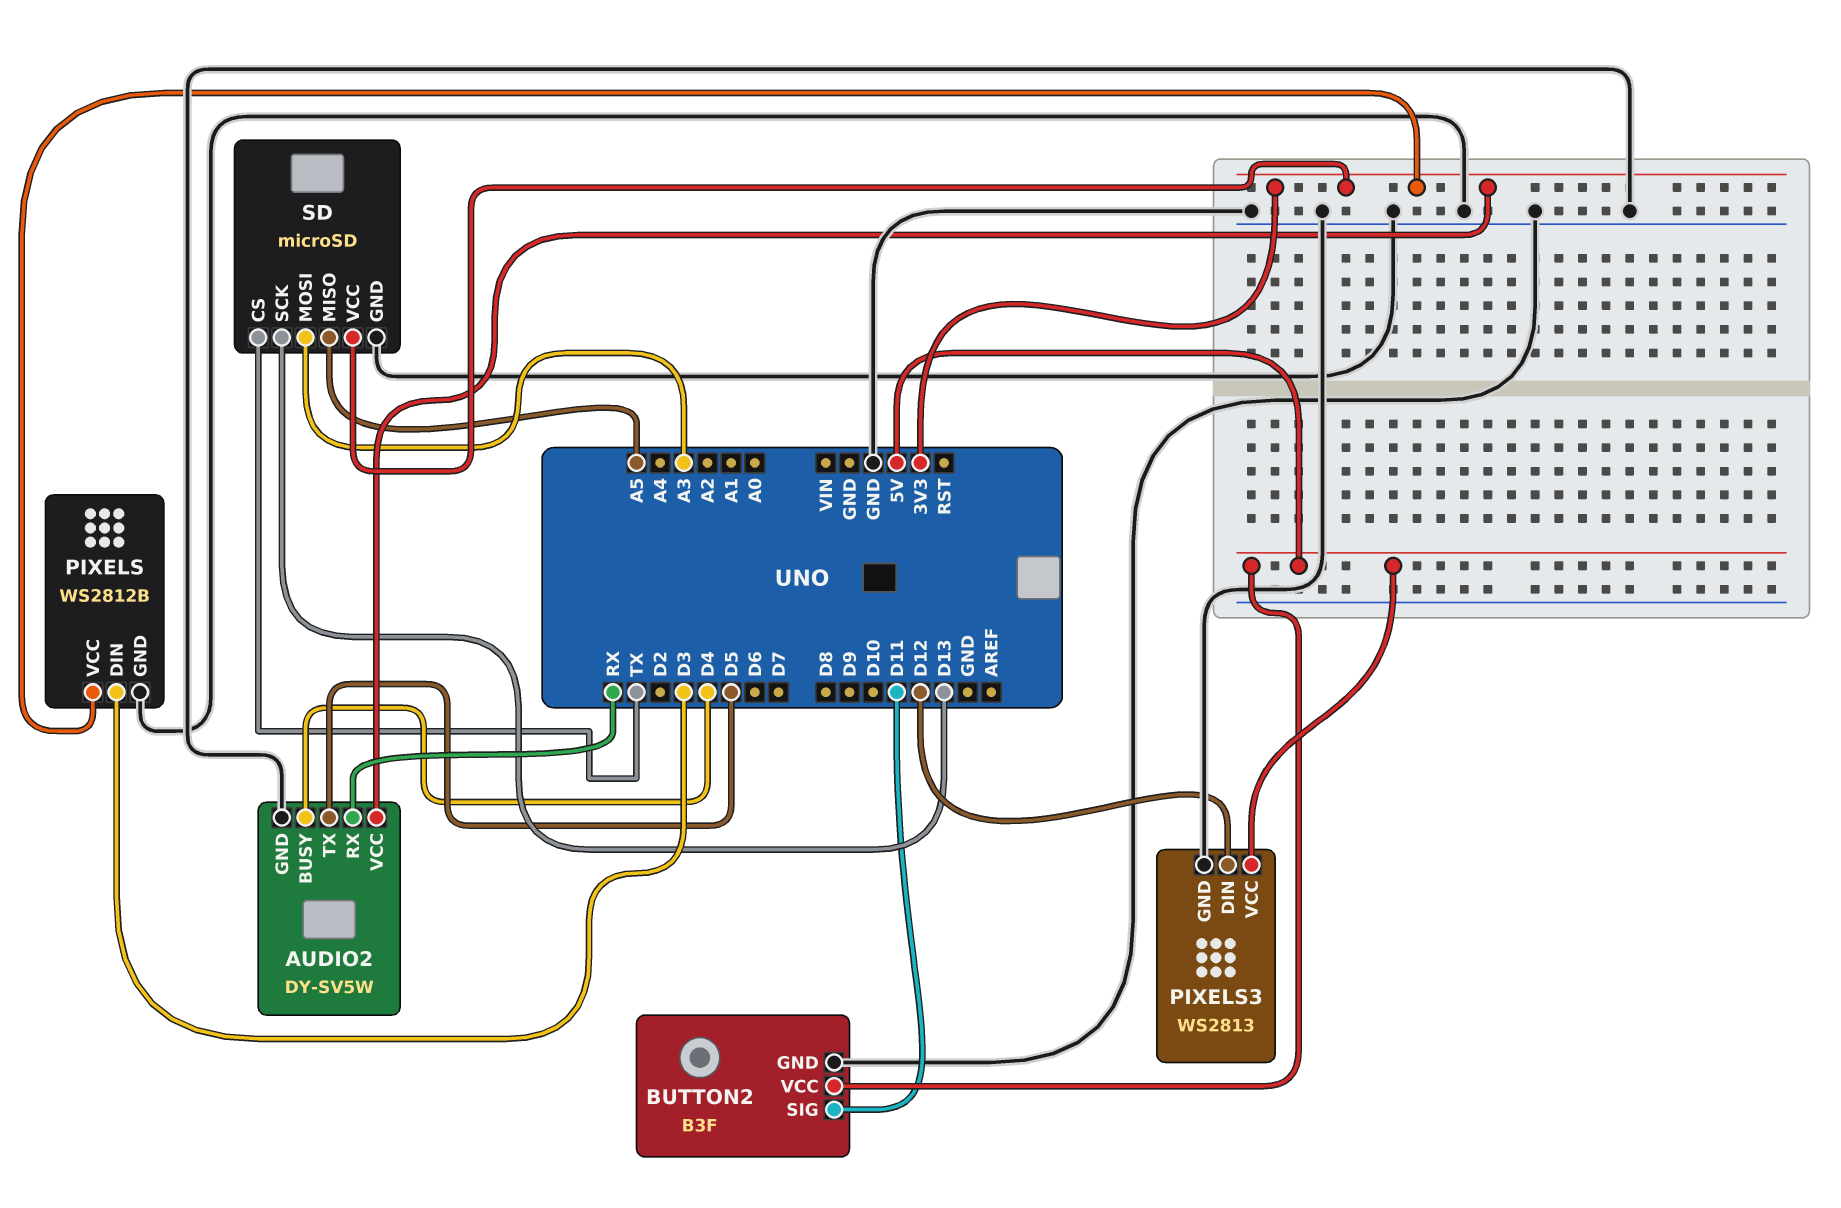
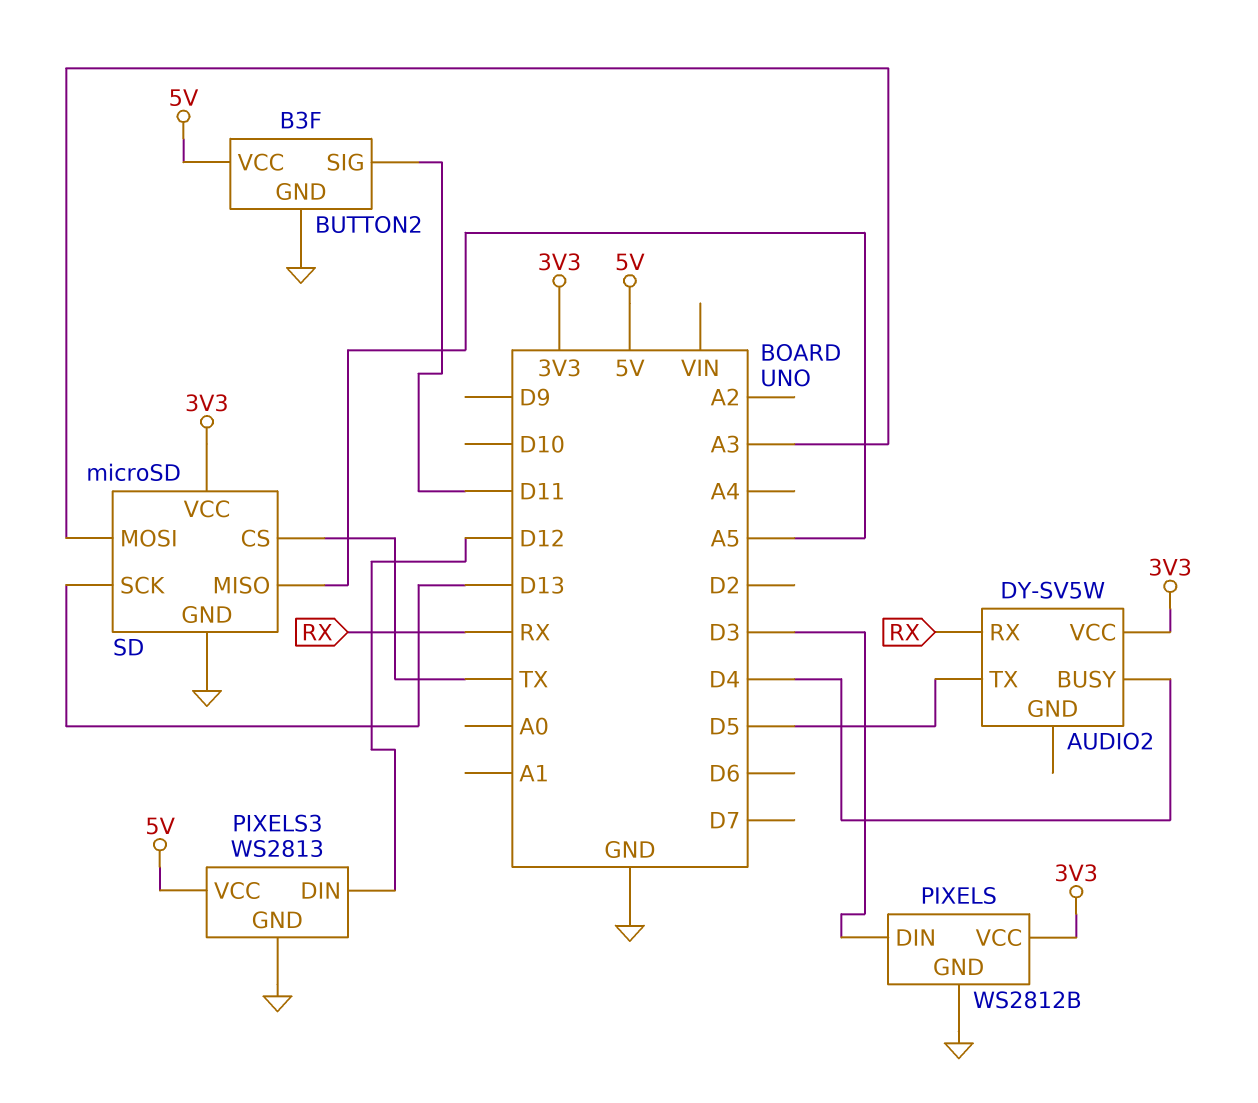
AUDIO2 pin GND: GND -> none

